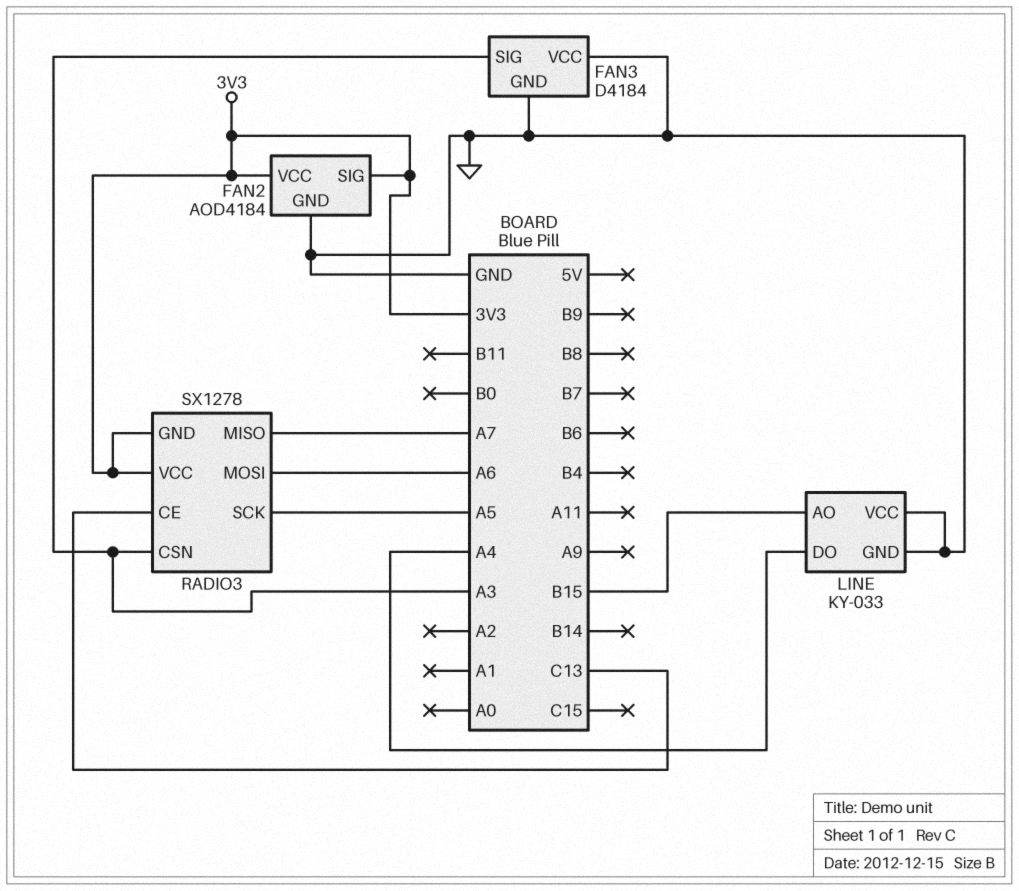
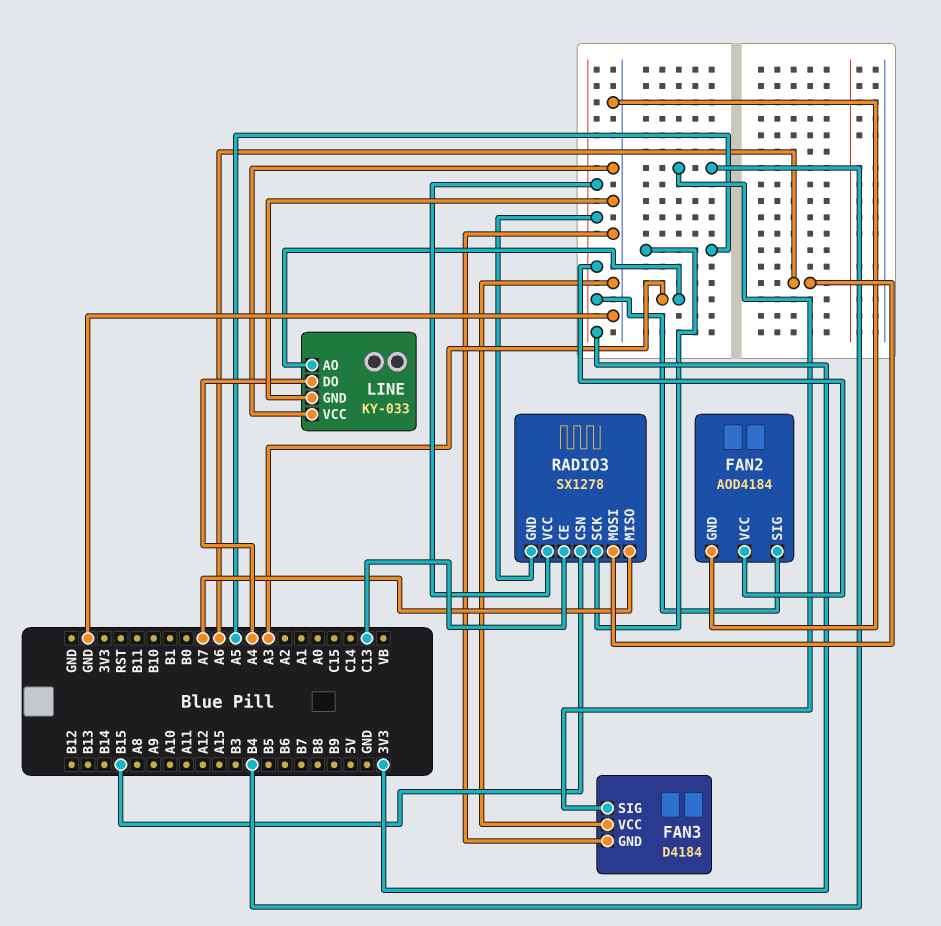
FAN3 pin SIG: A3 -> B4
LINE pin AO: B15 -> A3
RADIO3 pin CSN: A3 -> B15

